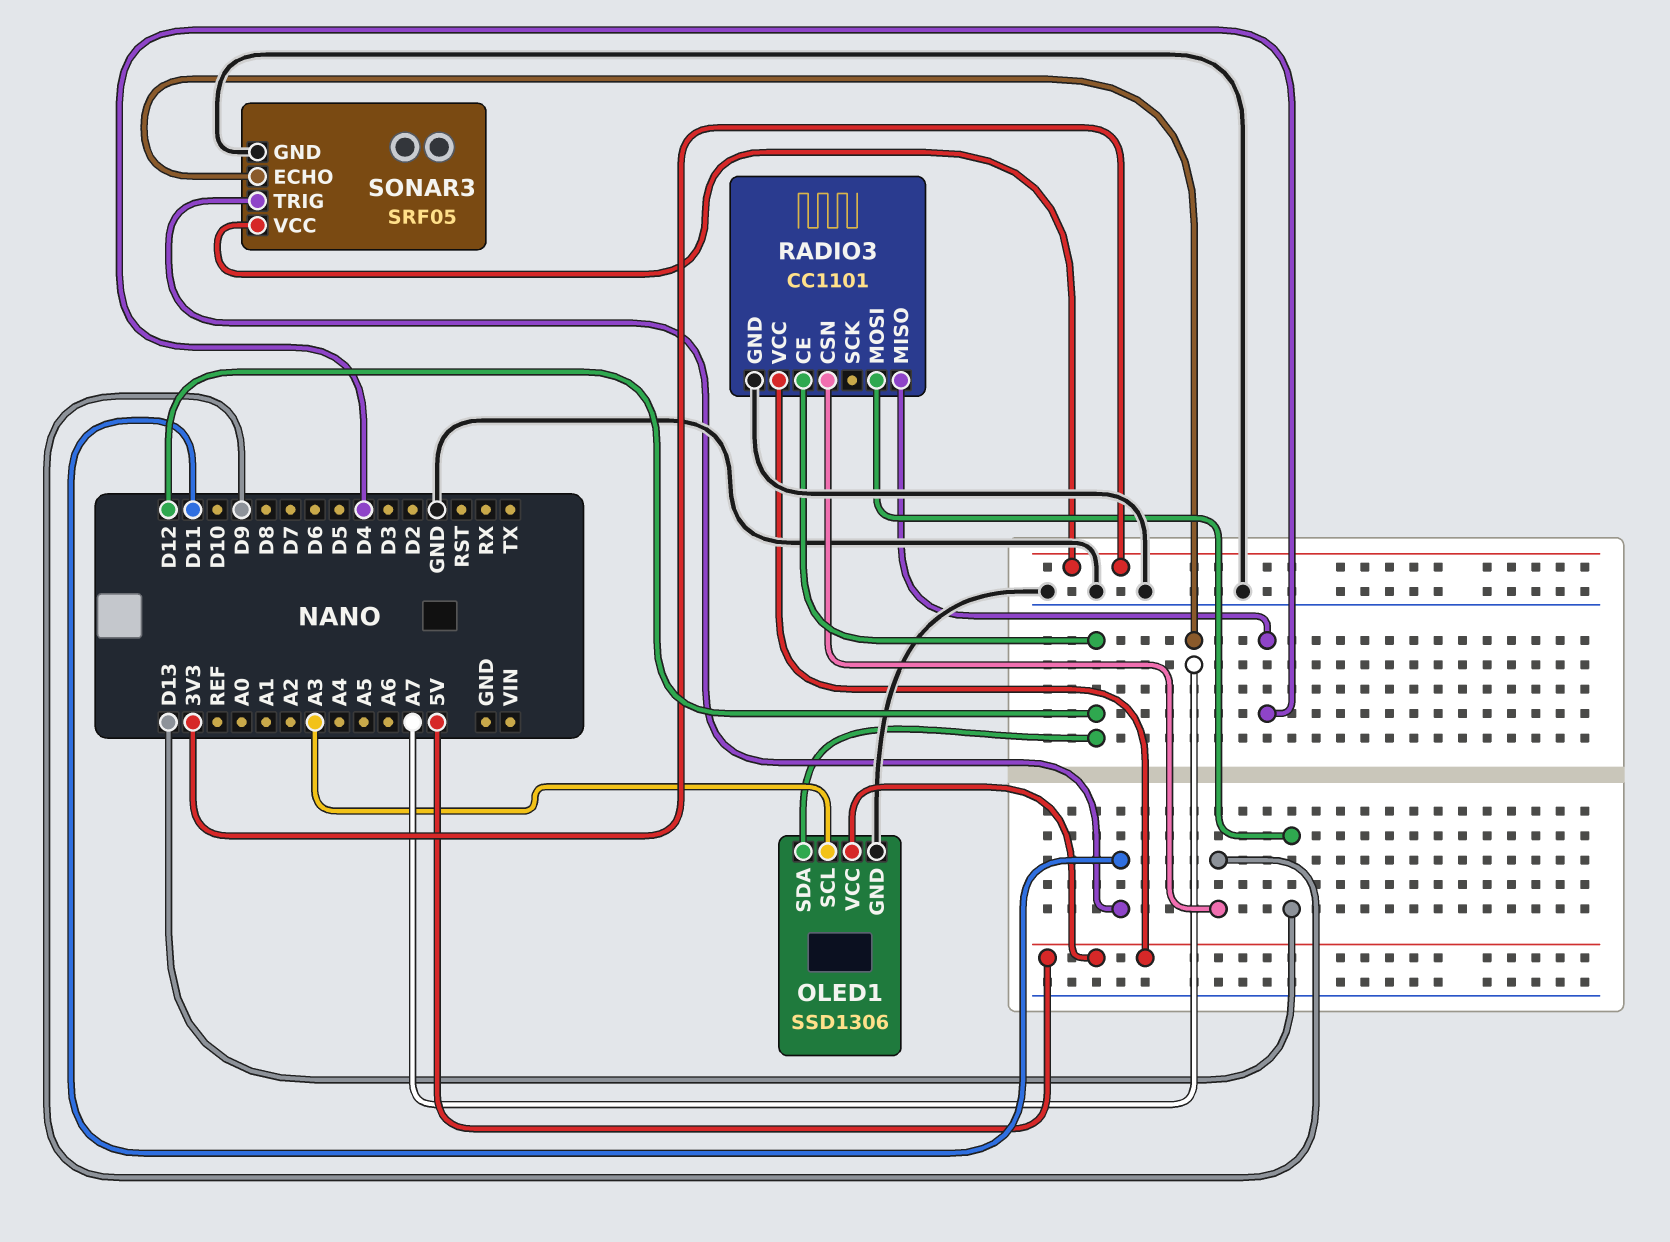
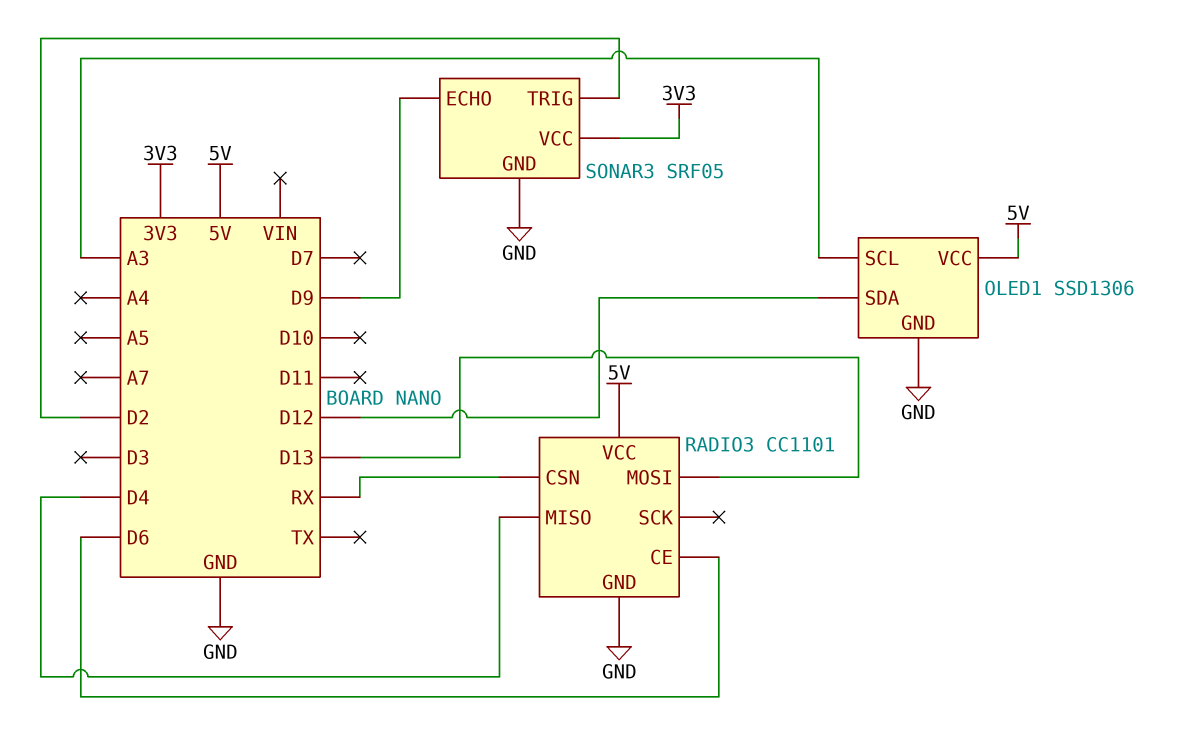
RADIO3 pin CE: D12 -> D6
RADIO3 pin CSN: D9 -> RX
SONAR3 pin ECHO: A7 -> D9
SONAR3 pin TRIG: D11 -> D2

